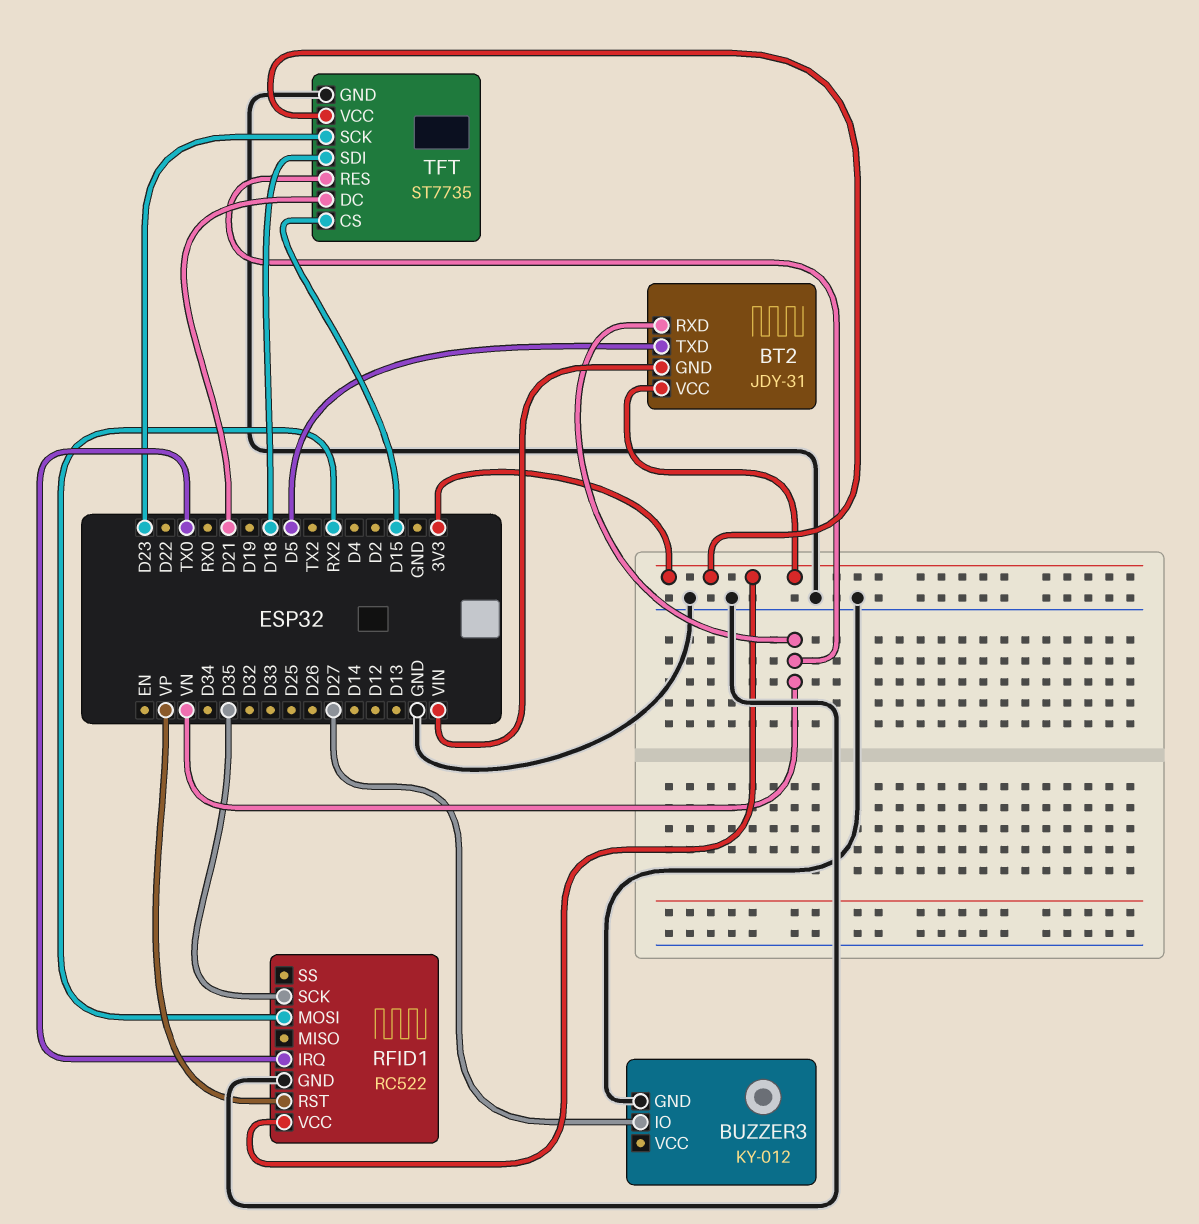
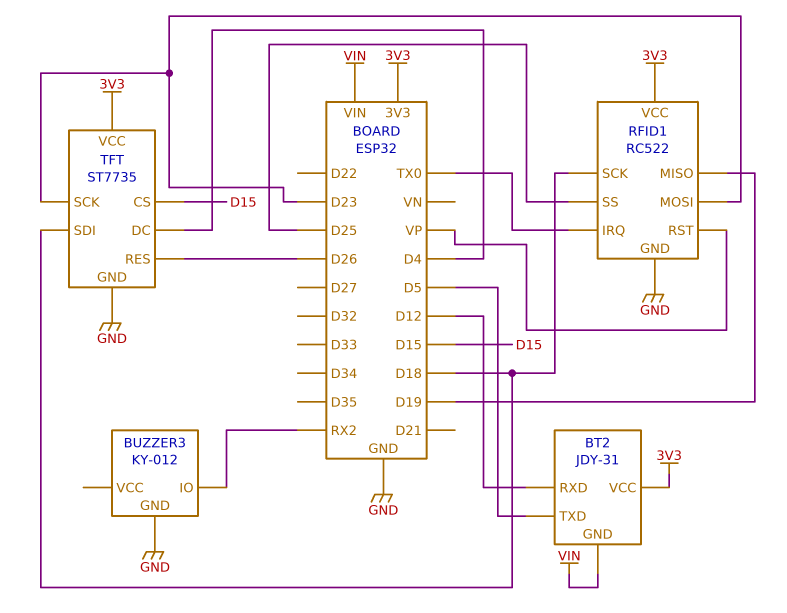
BT2 pin RXD: VN -> D12
BUZZER3 pin IO: D27 -> RX2
RFID1 pin MISO: none -> D19
RFID1 pin MOSI: RX2 -> D23
RFID1 pin SCK: D35 -> D18
RFID1 pin SS: none -> D25
TFT pin DC: D21 -> D4
TFT pin RES: VN -> D26

